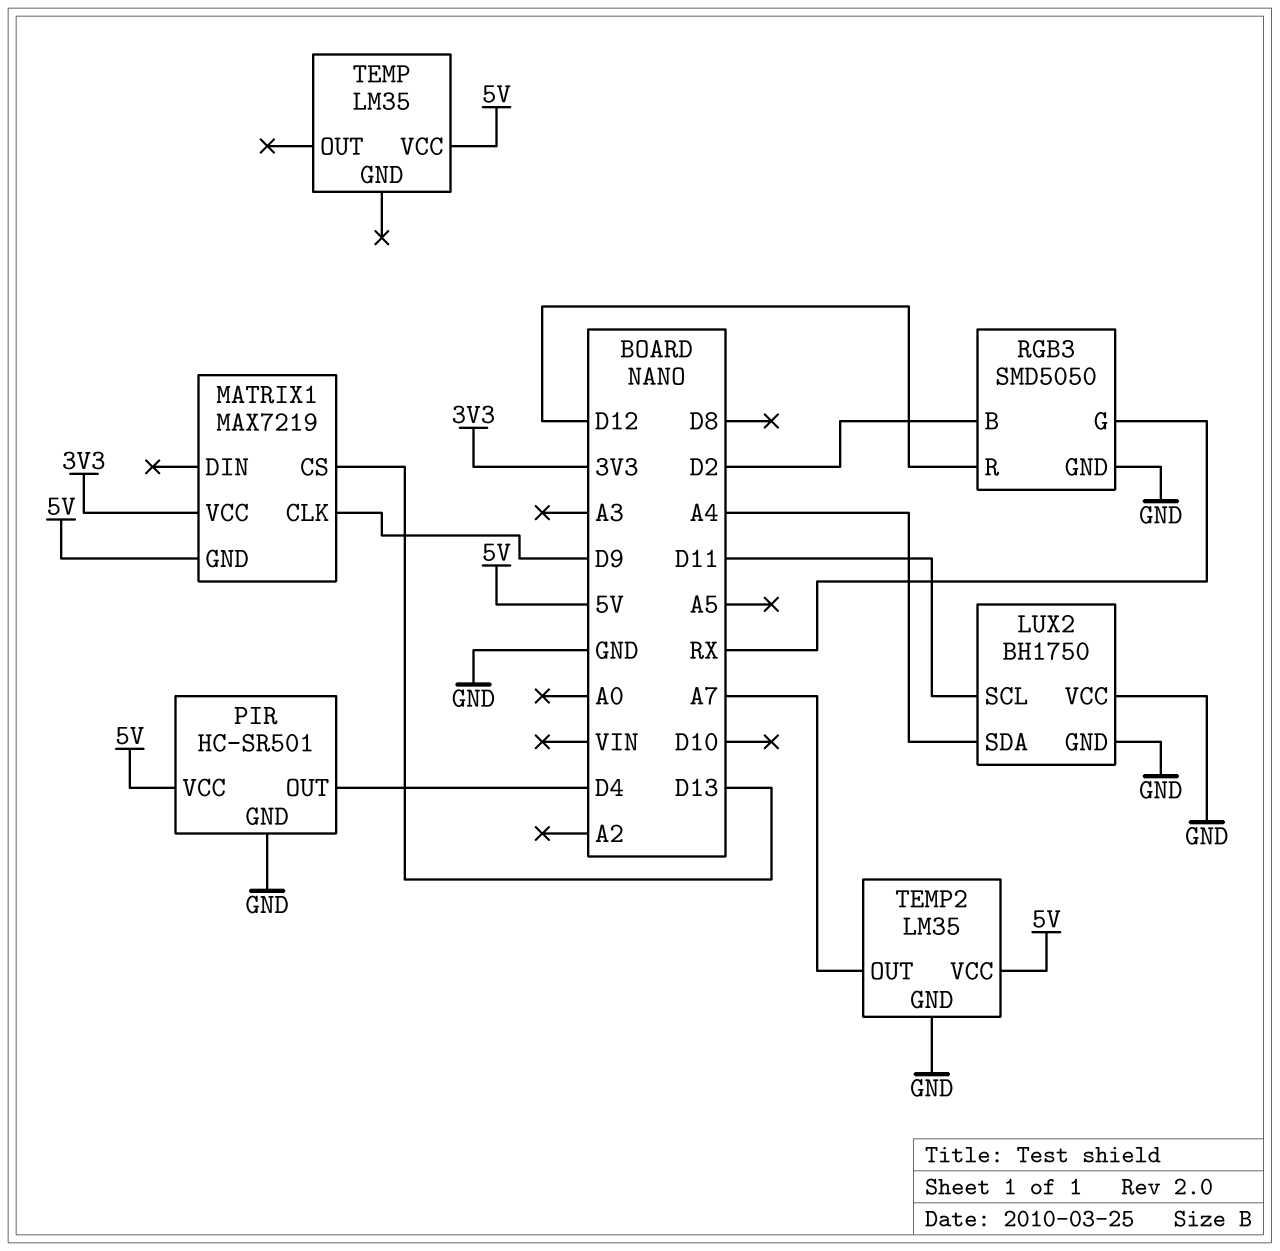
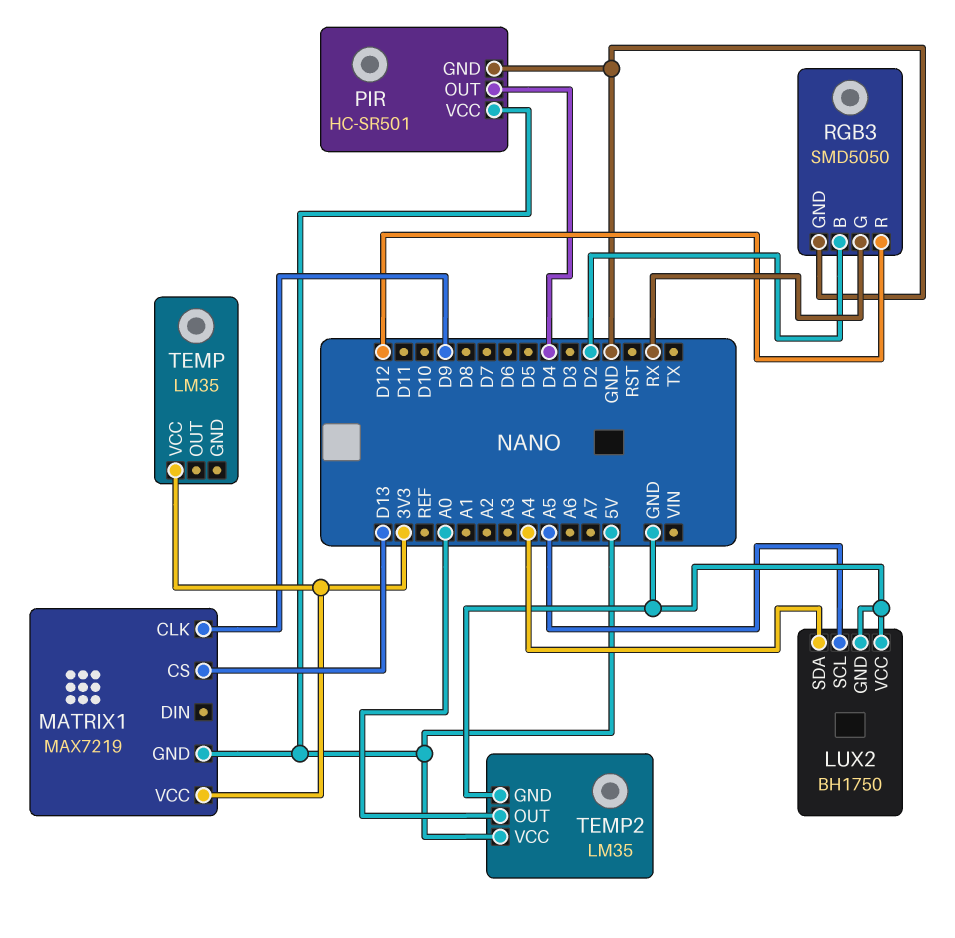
LUX2 pin SCL: D11 -> A5
TEMP pin VCC: 5V -> 3V3
TEMP2 pin OUT: A7 -> A0

